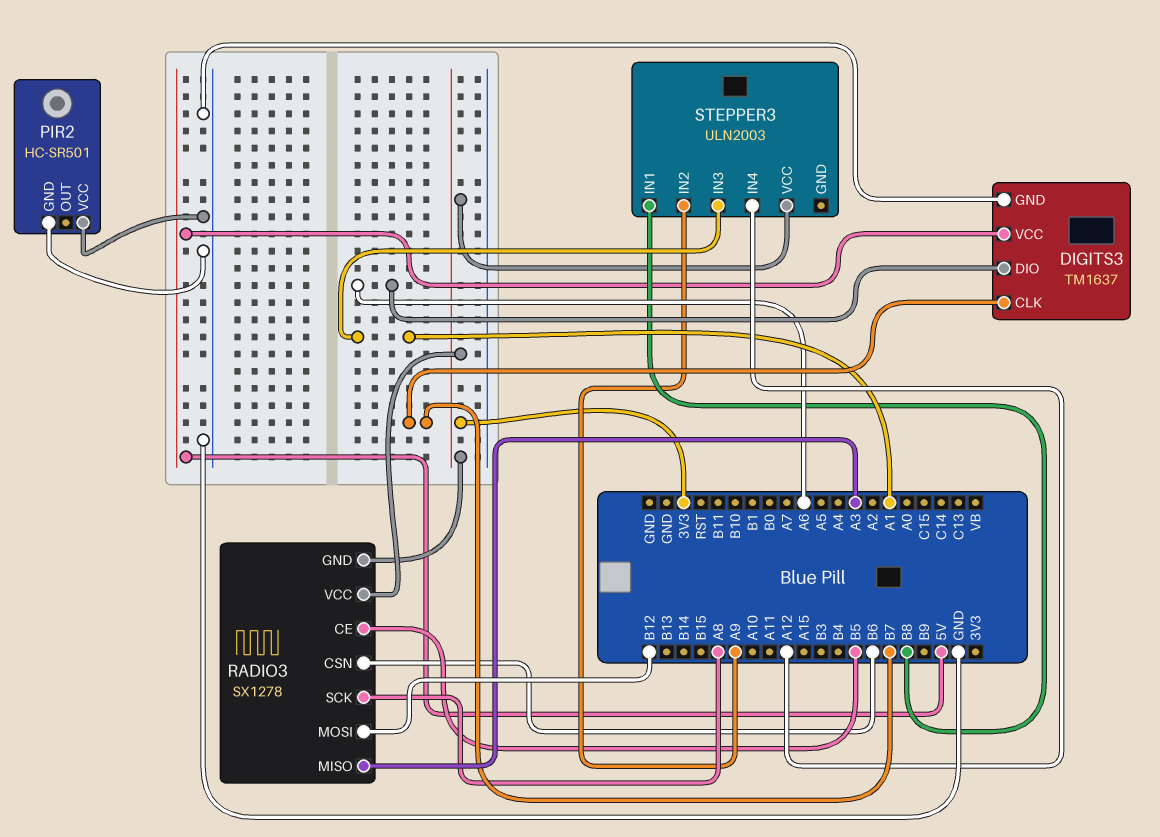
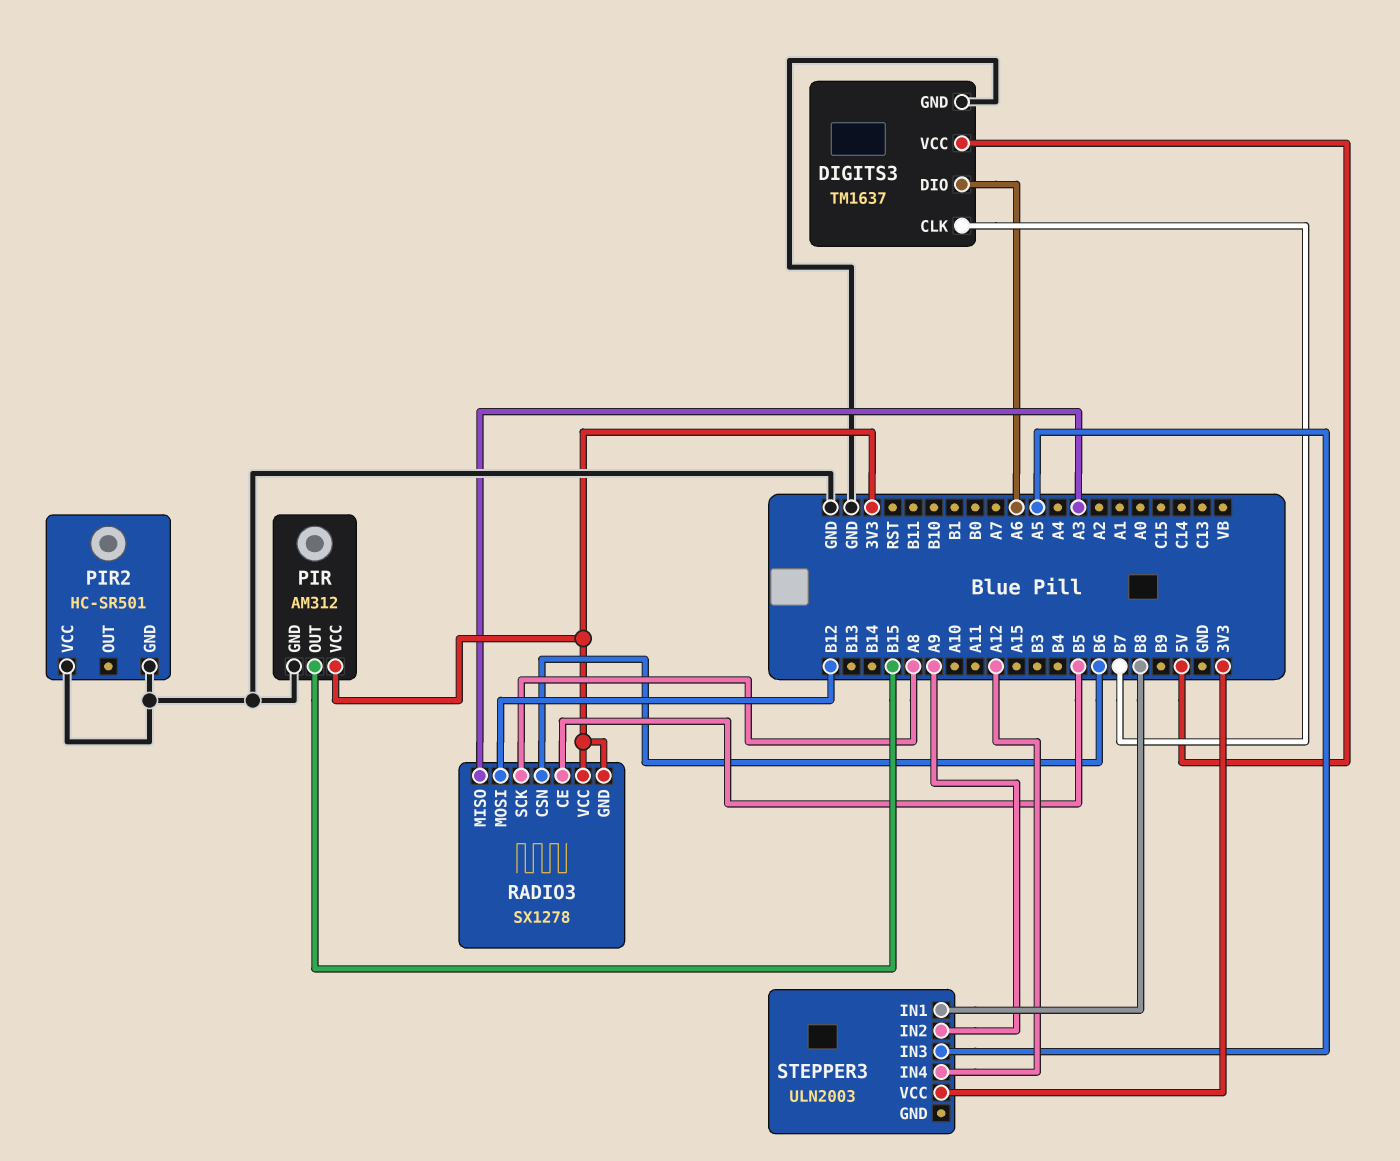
PIR: none -> AM312
PIR pin GND: none -> GND
PIR pin OUT: none -> B15
PIR pin VCC: none -> 3V3
STEPPER3 pin IN3: A1 -> A5

